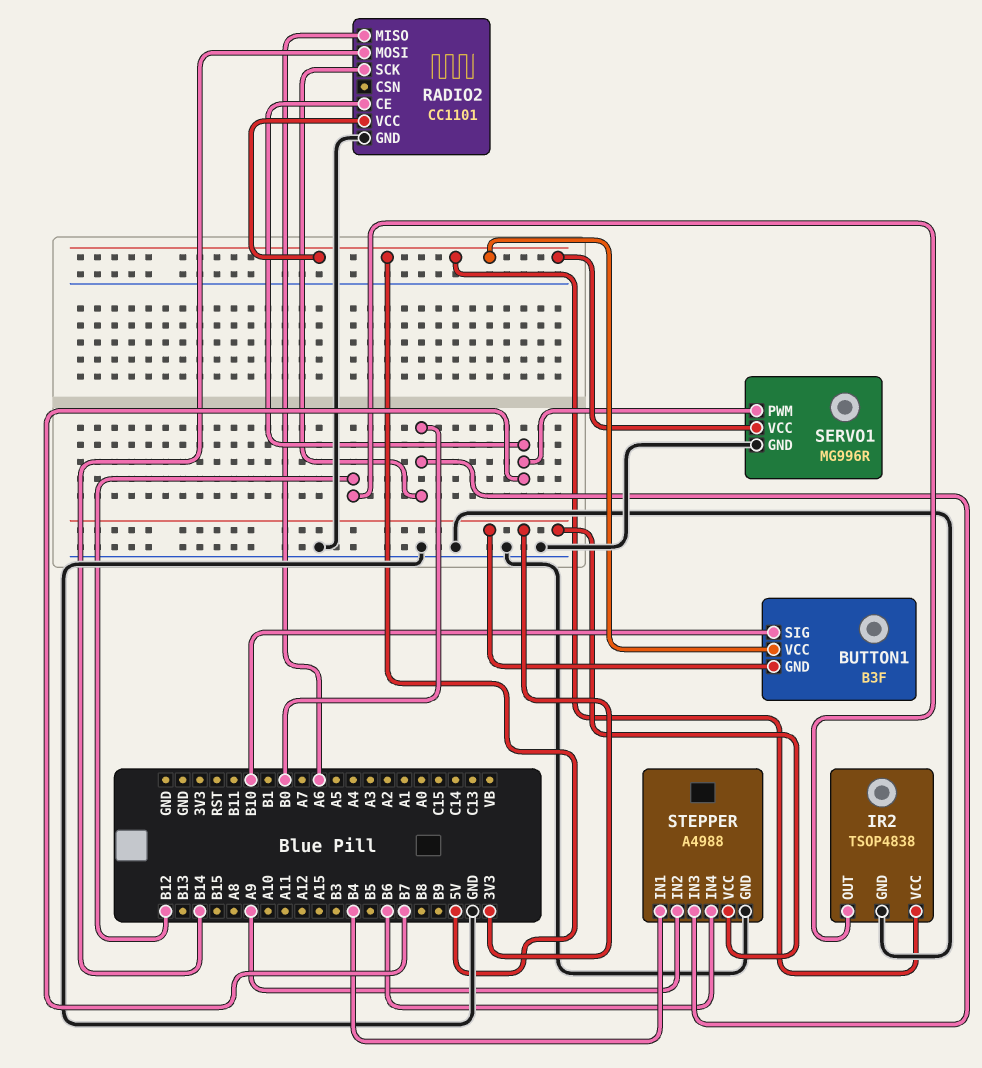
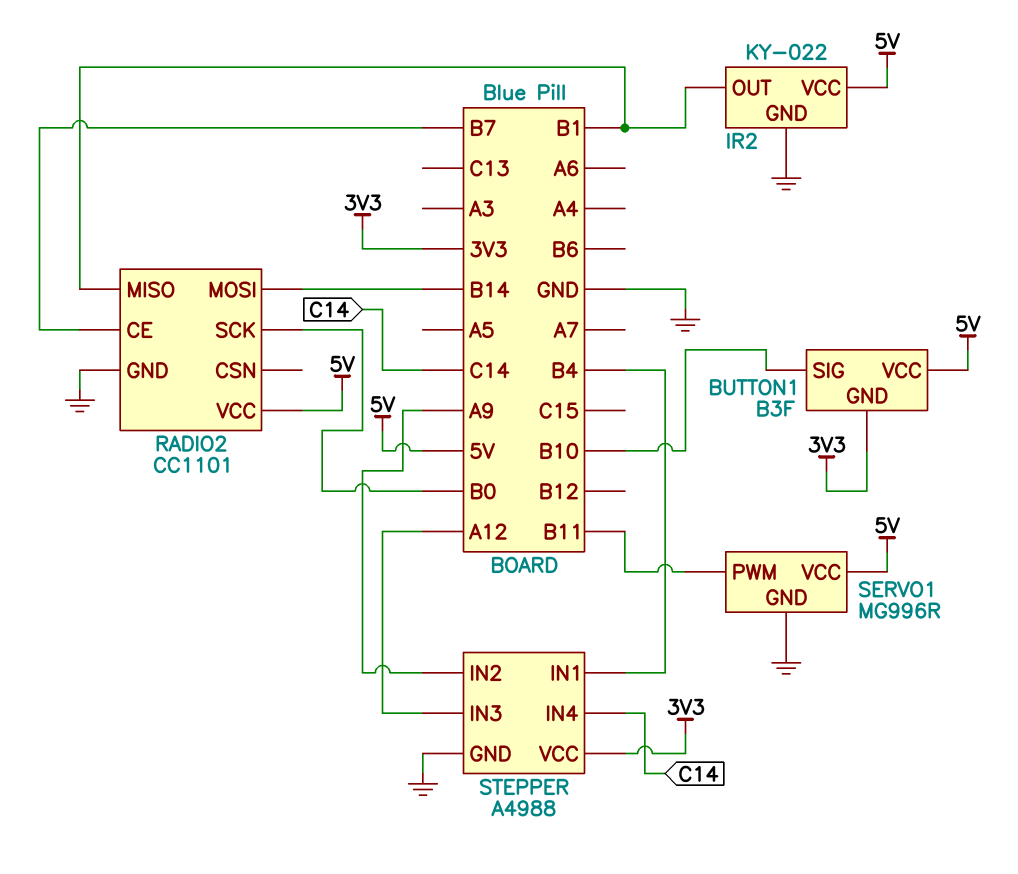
IR2: TSOP4838 -> KY-022
IR2 pin OUT: B12 -> B1
RADIO2 pin MISO: A6 -> B1
SERVO1 pin PWM: B7 -> B11
STEPPER pin IN3: B0 -> A12
STEPPER pin IN4: B6 -> C14

